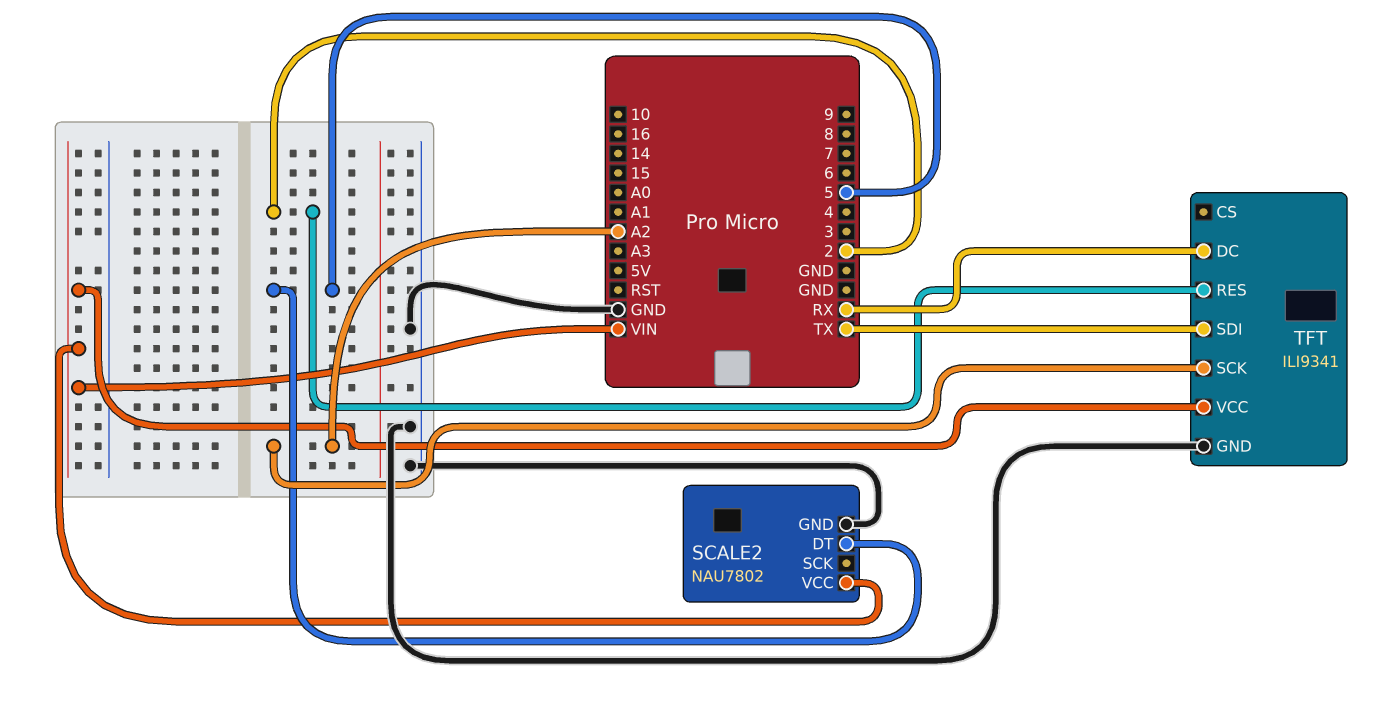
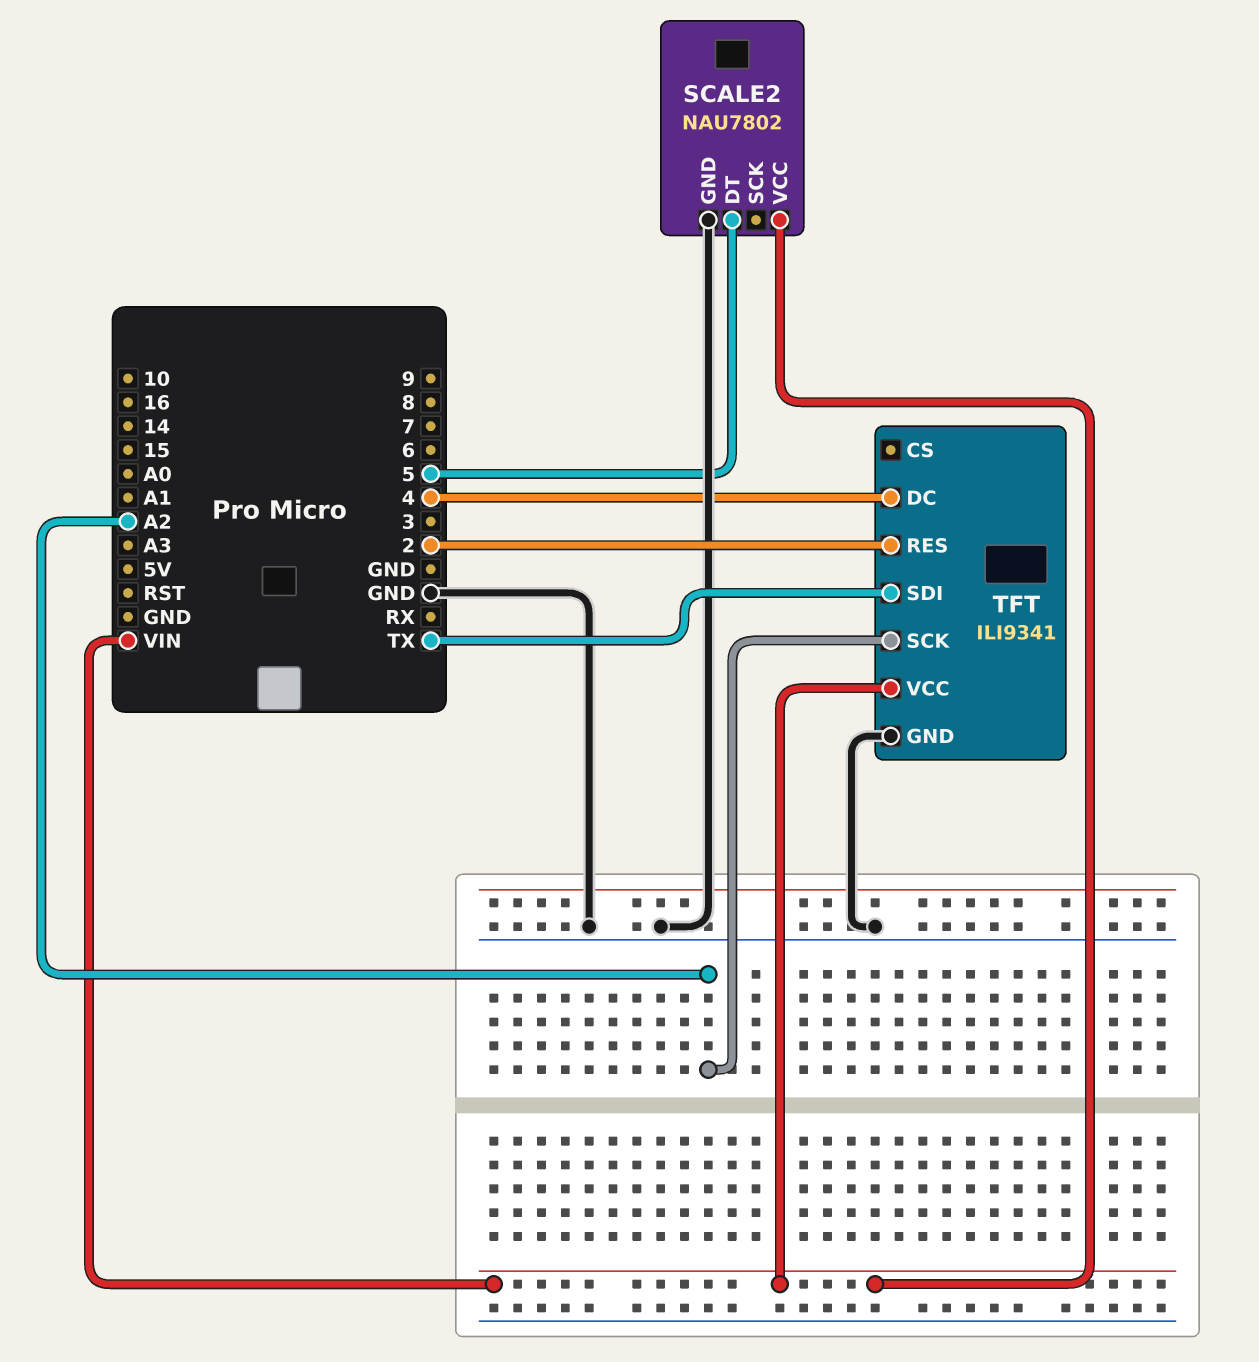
TFT pin DC: RX -> 4

